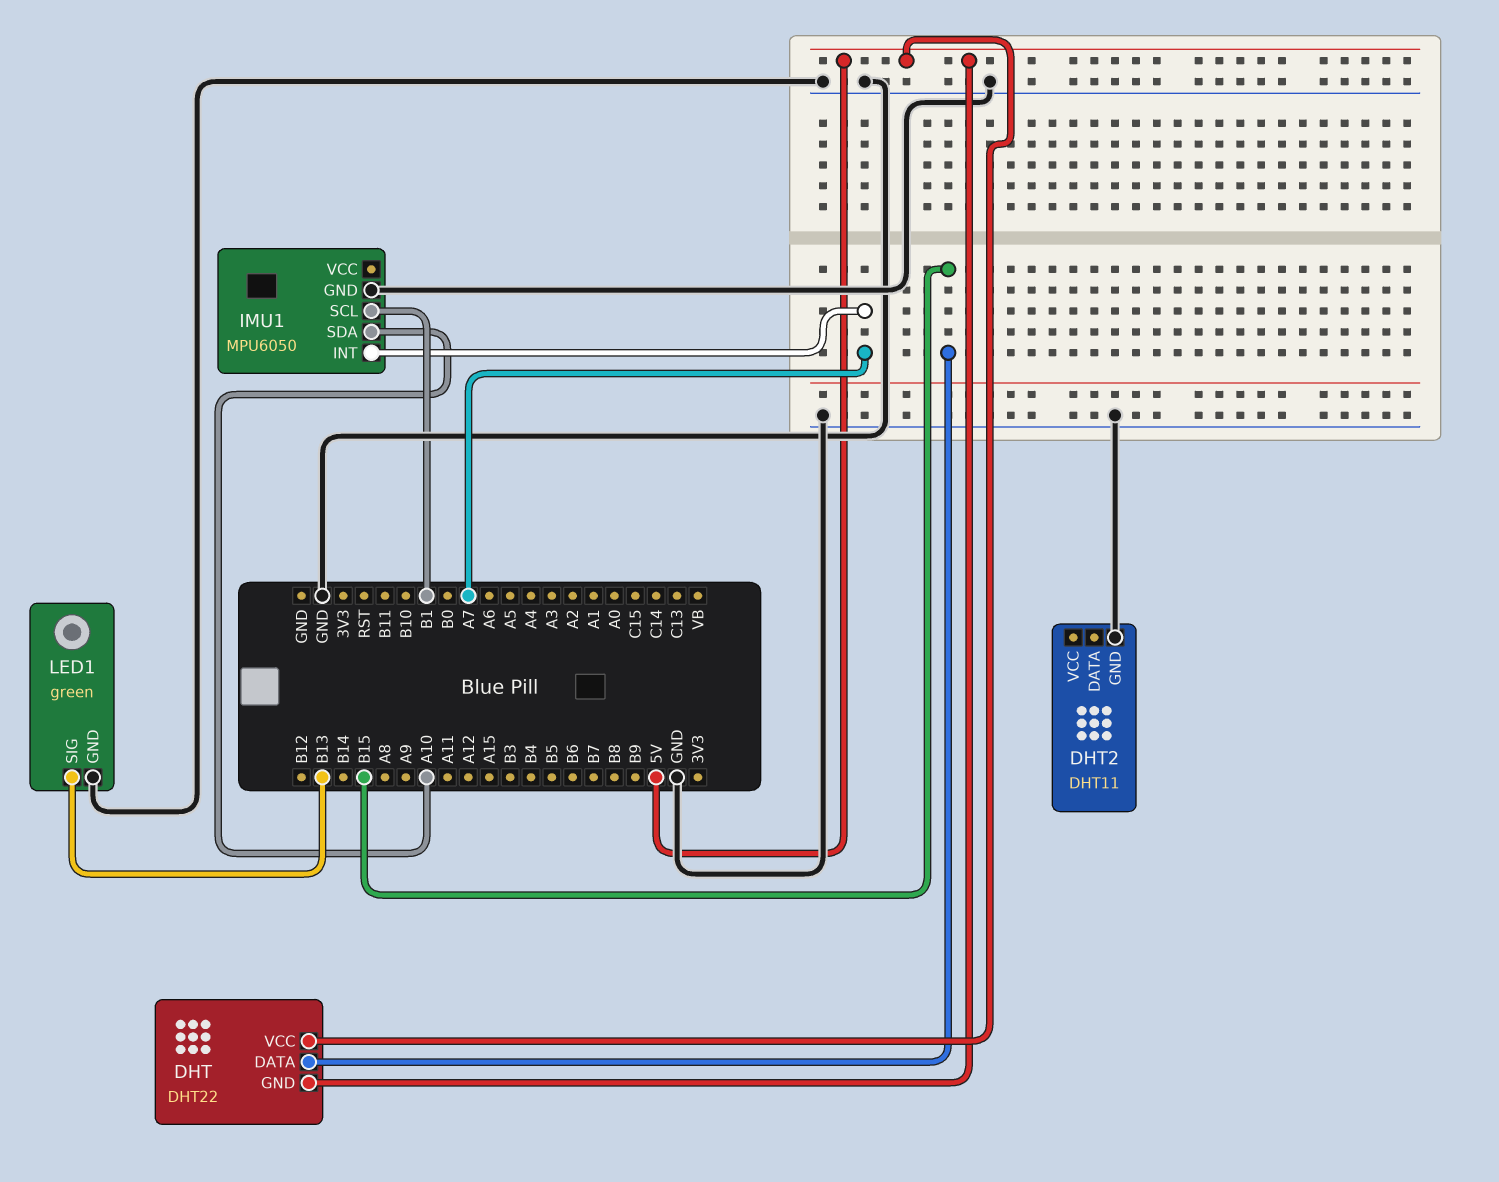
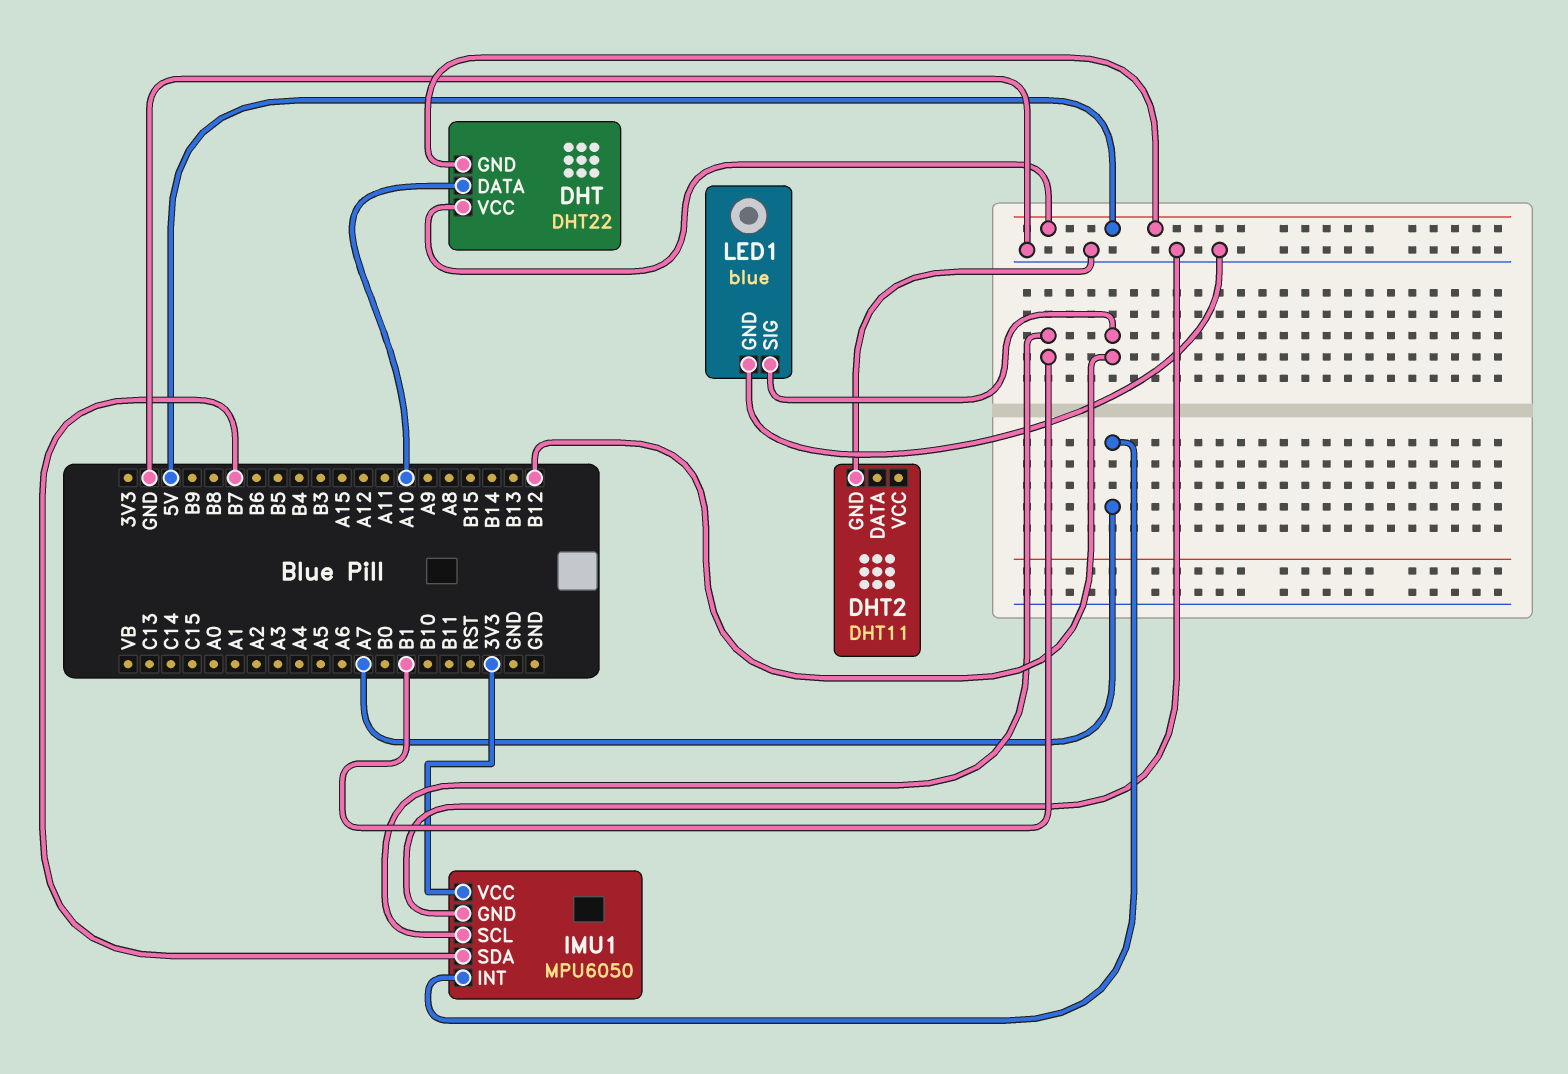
DHT pin DATA: B15 -> A10
IMU1 pin SDA: A10 -> B7
IMU1 pin VCC: none -> 3V3
LED1: green -> blue
LED1 pin SIG: B13 -> B12

